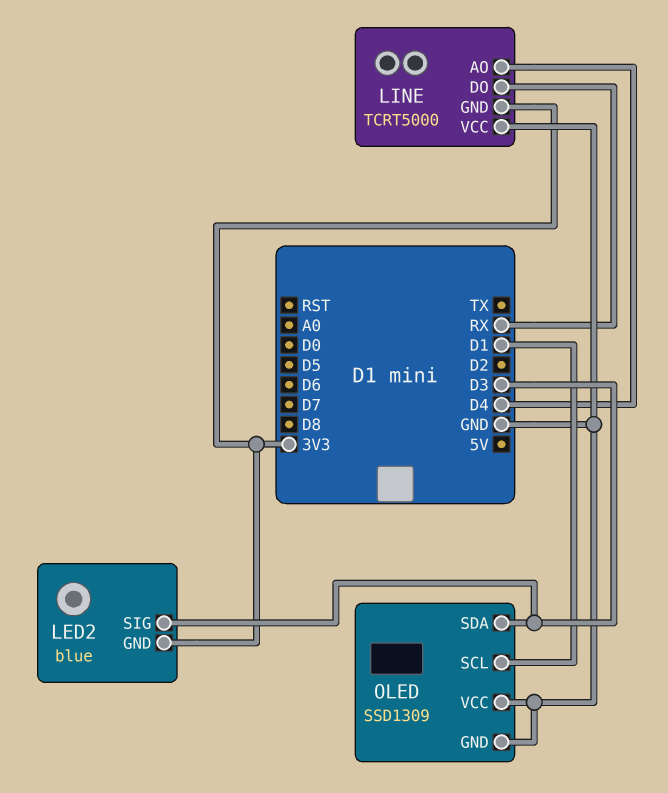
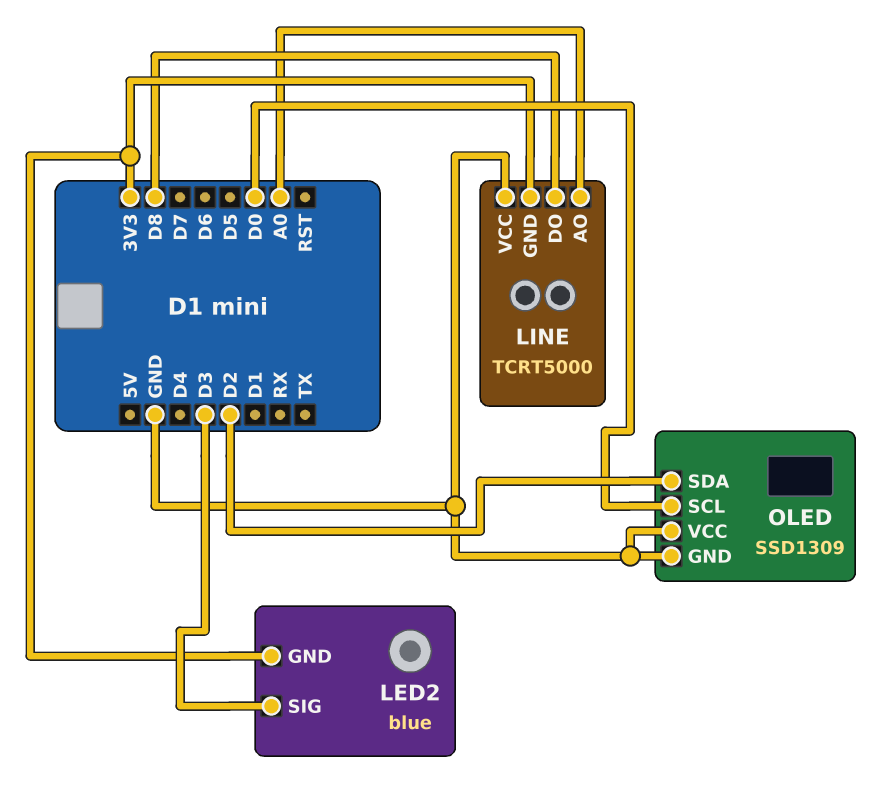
LINE pin AO: D4 -> A0
LINE pin DO: RX -> D8
OLED pin SCL: D1 -> D0
OLED pin SDA: D3 -> D2

